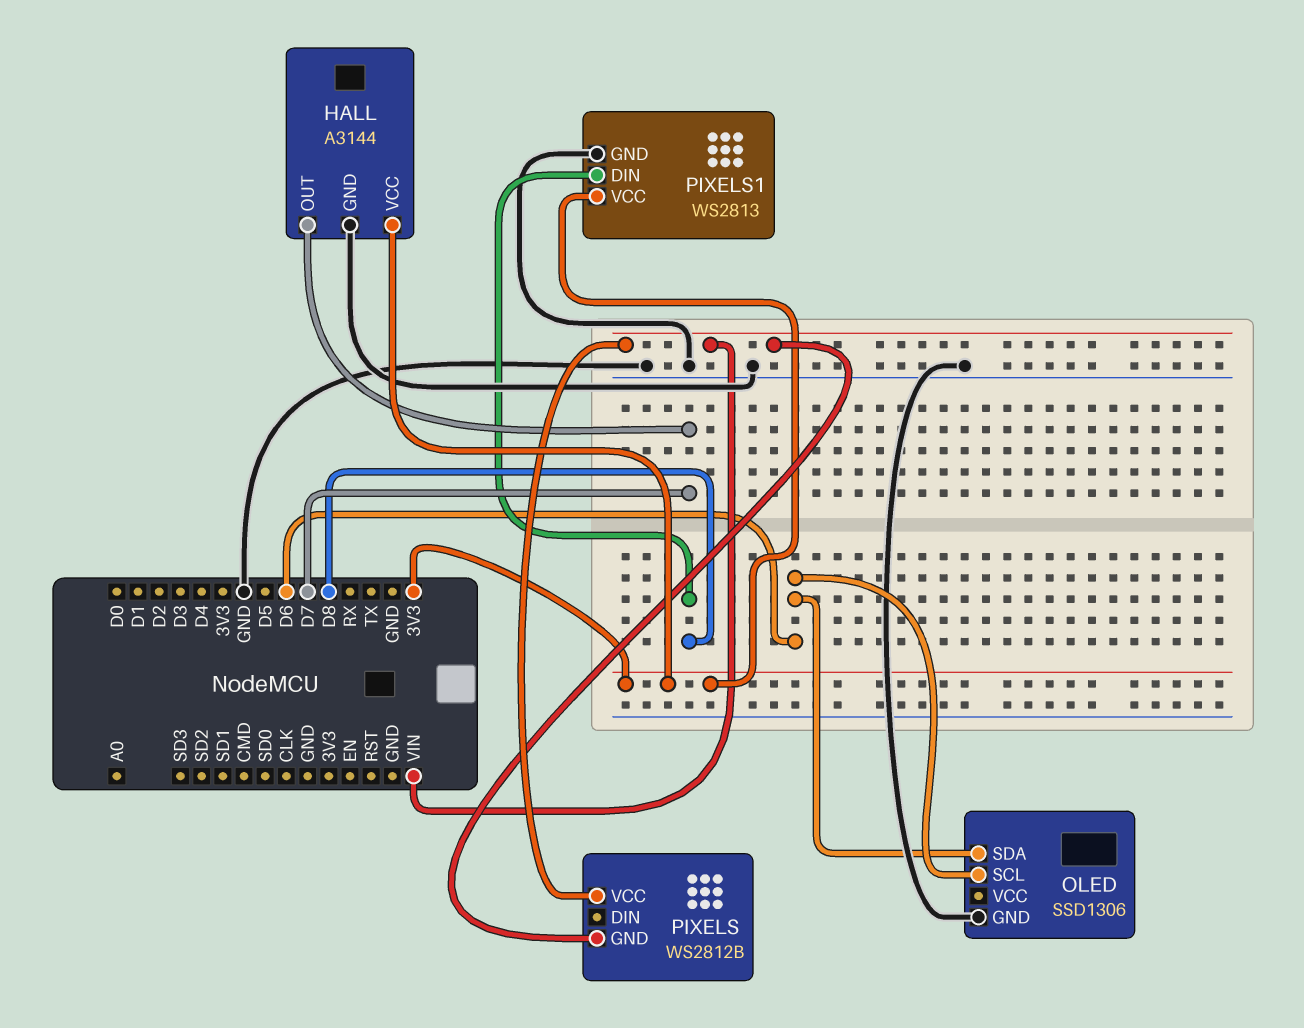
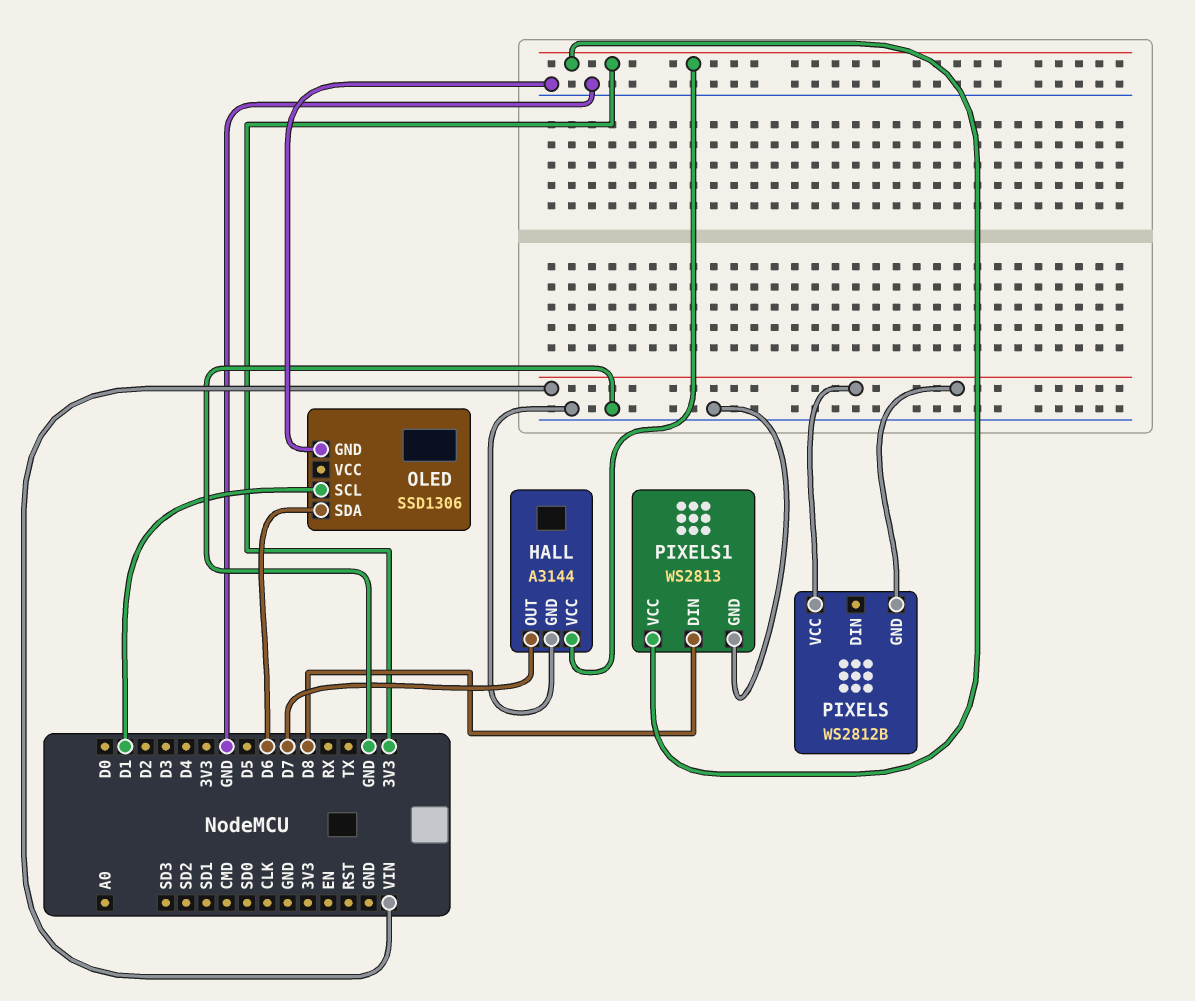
OLED pin SCL: D6 -> D1

